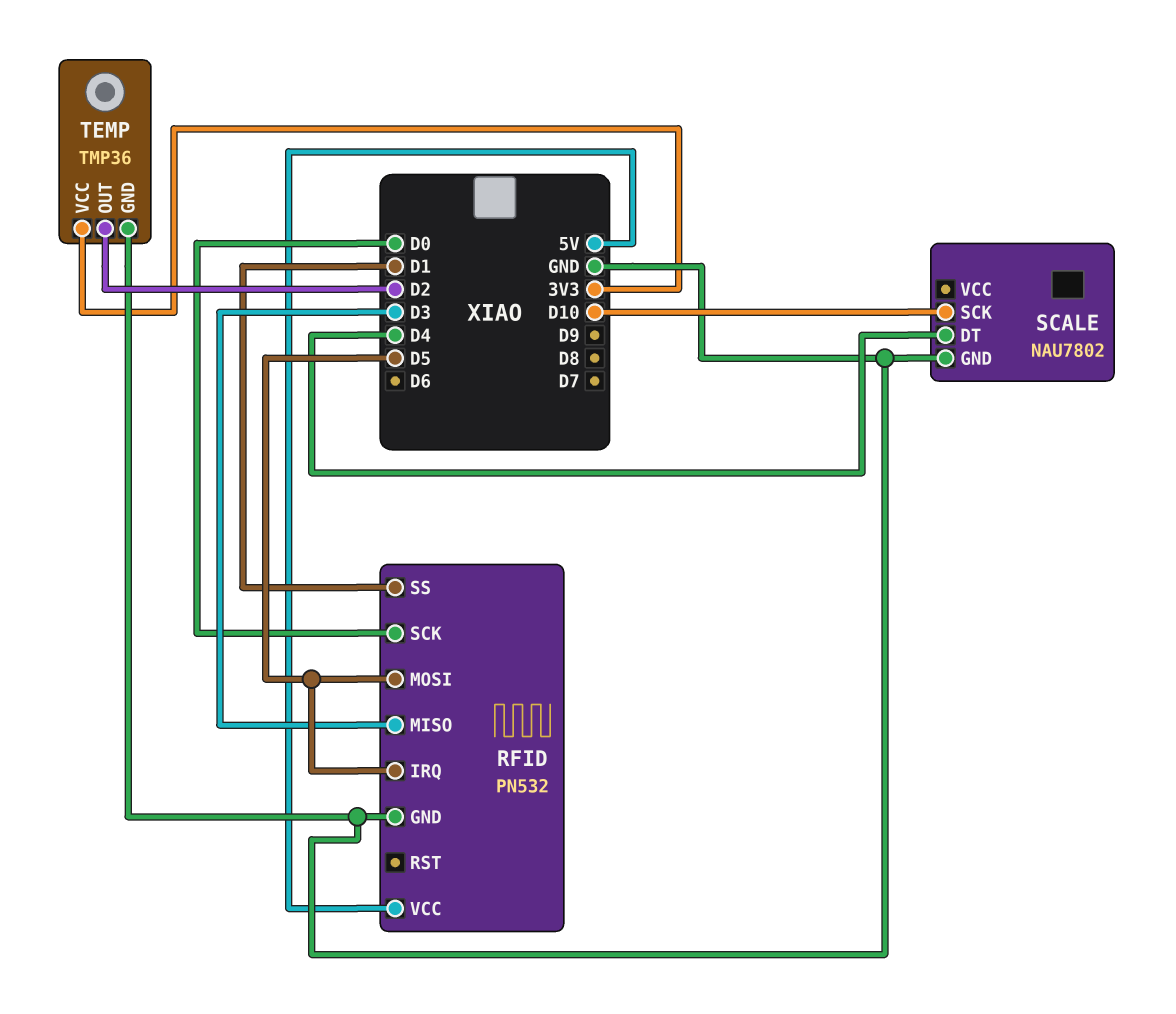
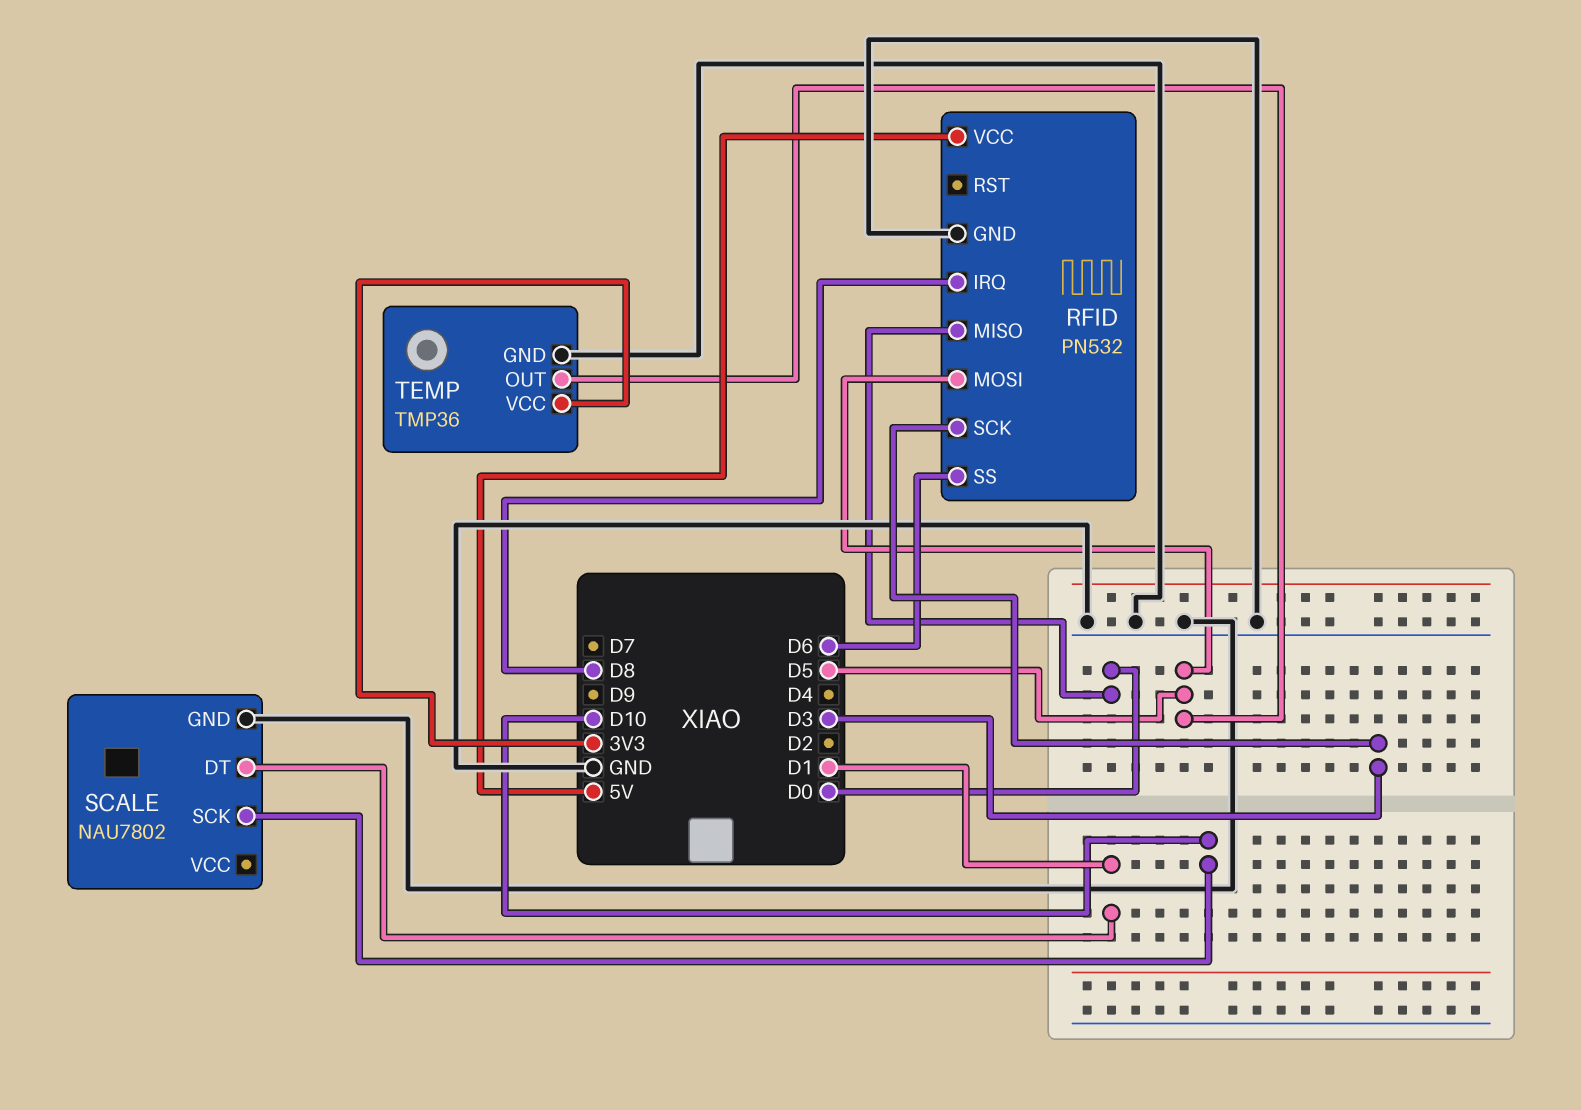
RFID pin IRQ: D5 -> D8
RFID pin MISO: D3 -> D0
RFID pin SCK: D0 -> D3
RFID pin SS: D1 -> D6
SCALE pin DT: D4 -> D1
TEMP pin OUT: D2 -> D5

